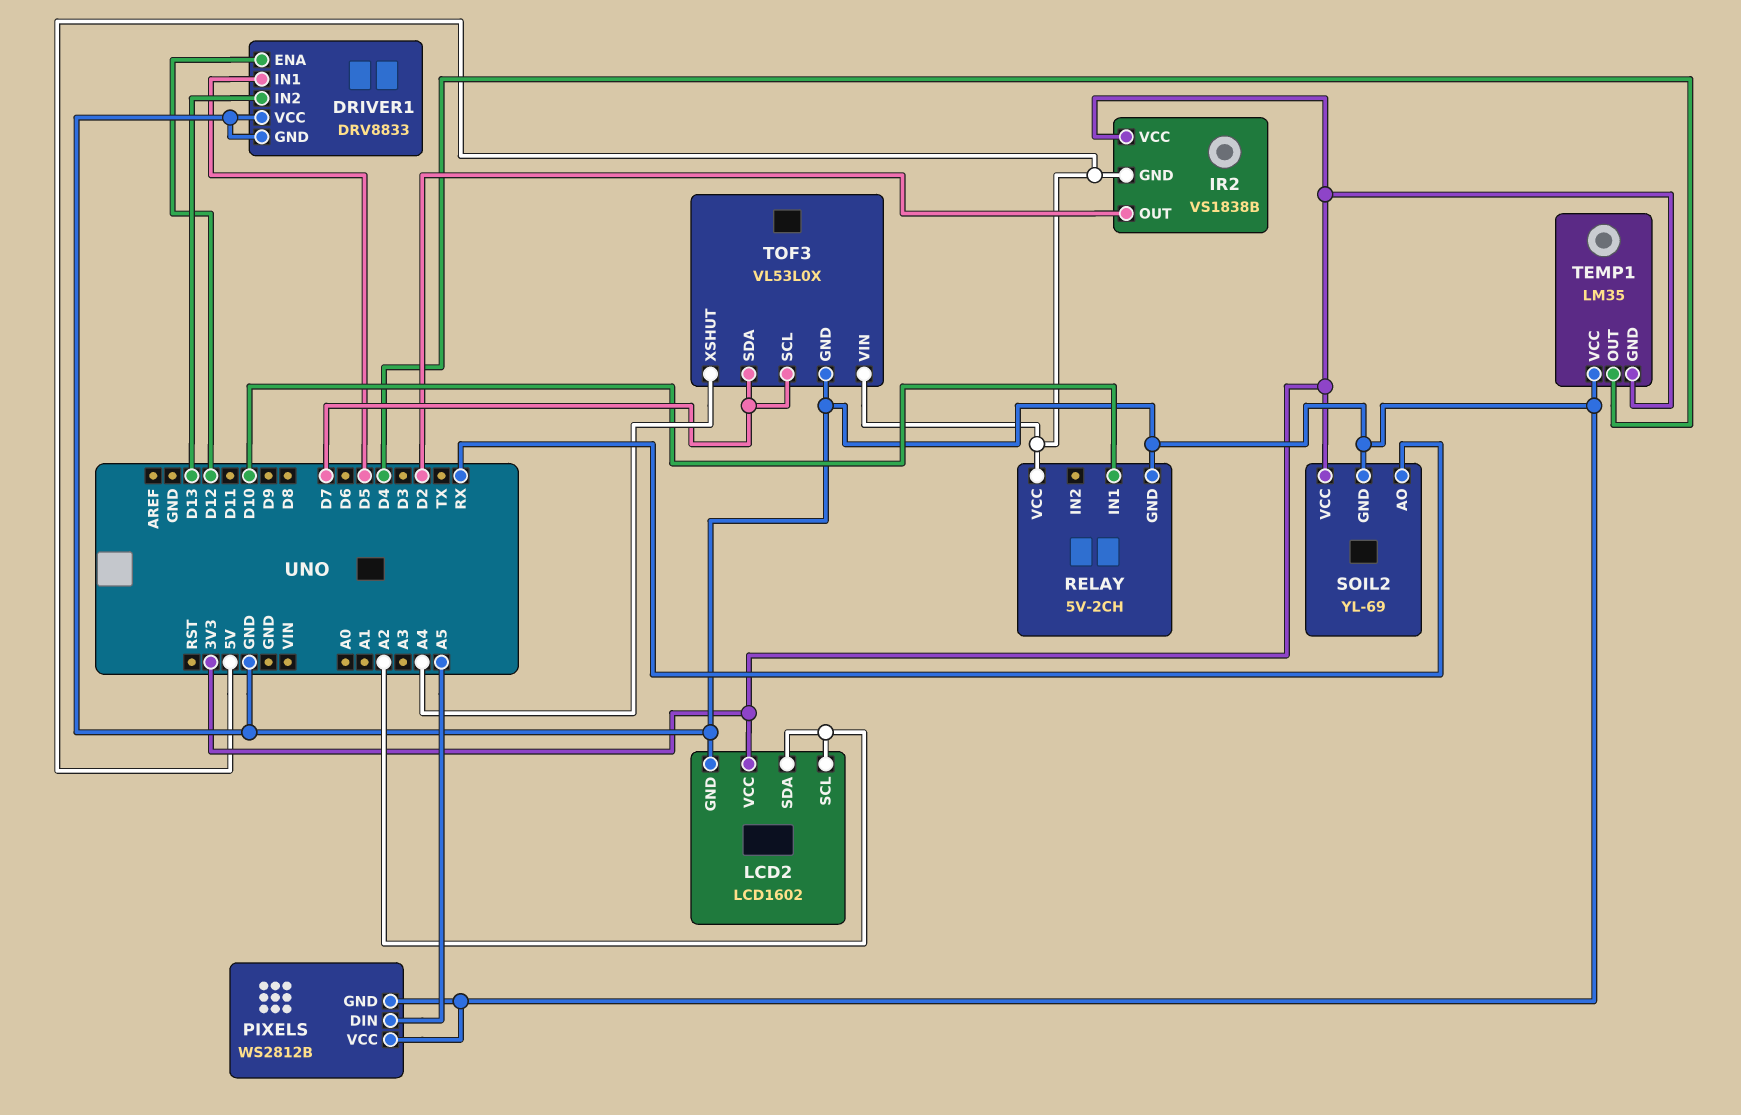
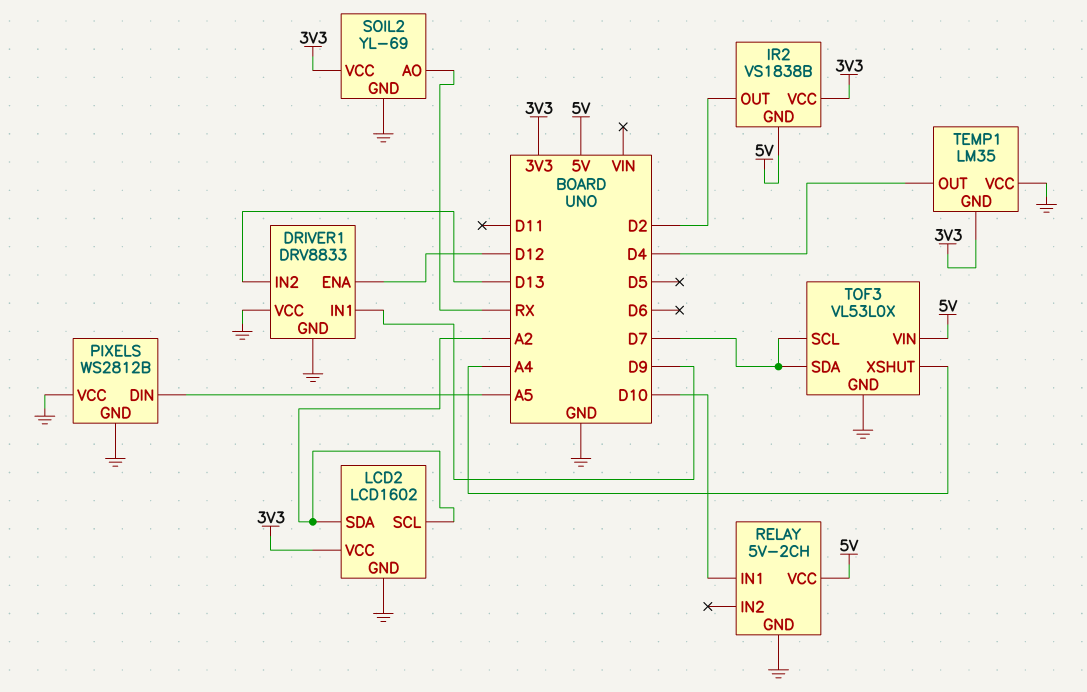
DRIVER1 pin IN1: D5 -> D9

